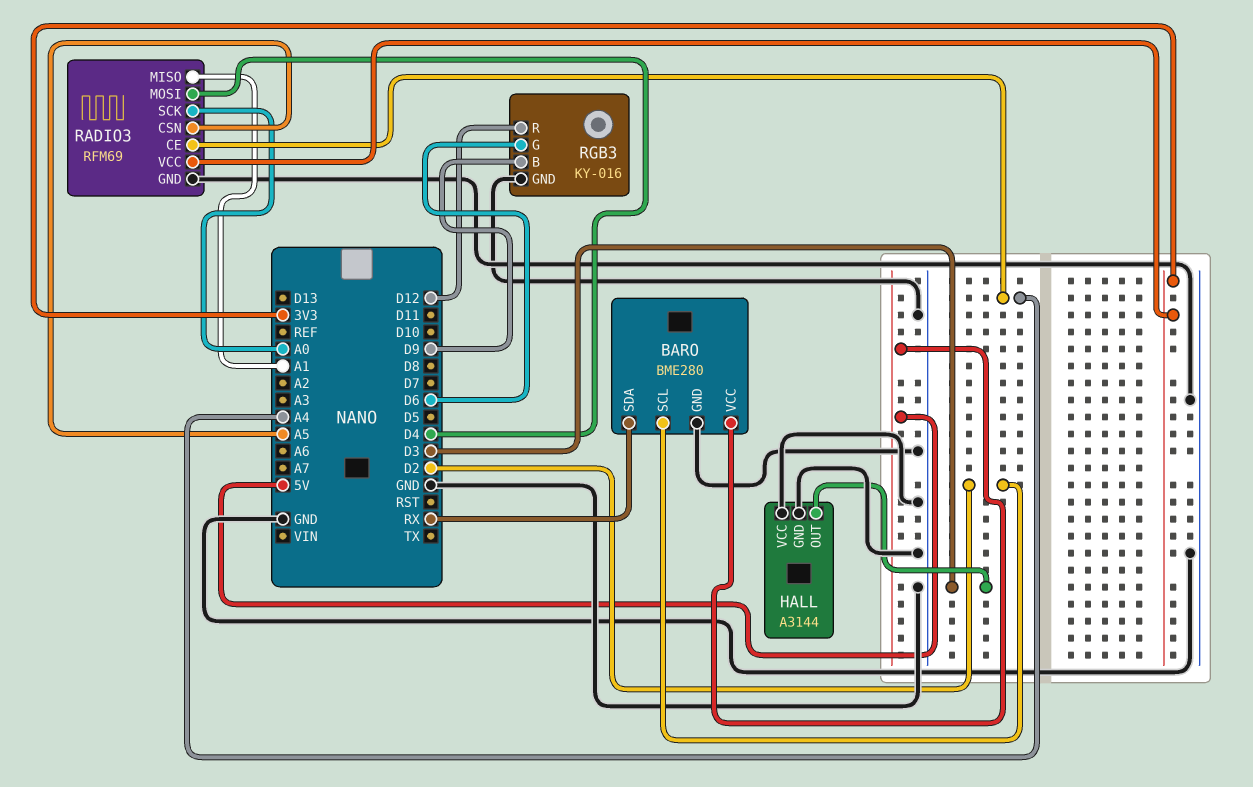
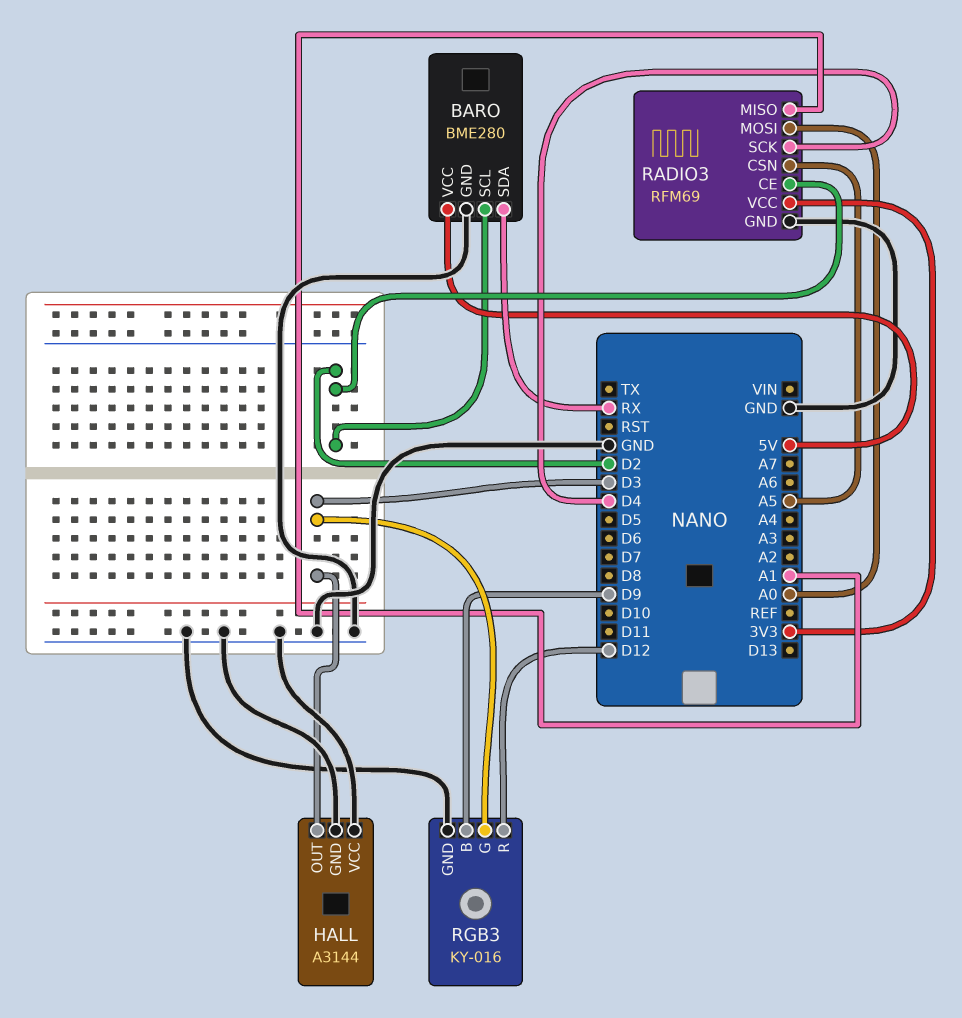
RADIO3 pin CE: A4 -> D2
RADIO3 pin MOSI: D4 -> A0
RADIO3 pin SCK: A0 -> D4
RGB3 pin G: D6 -> D3

